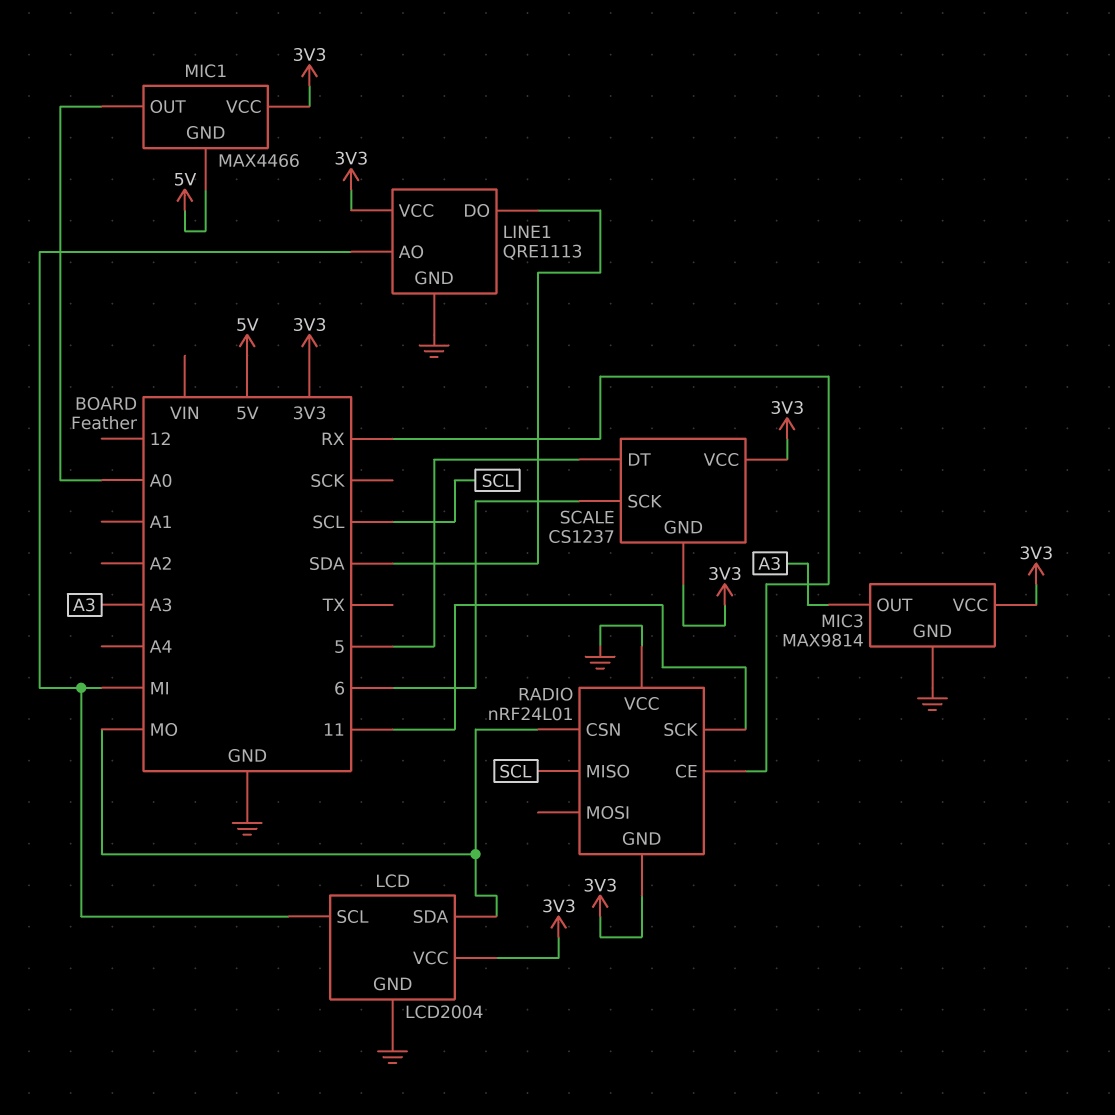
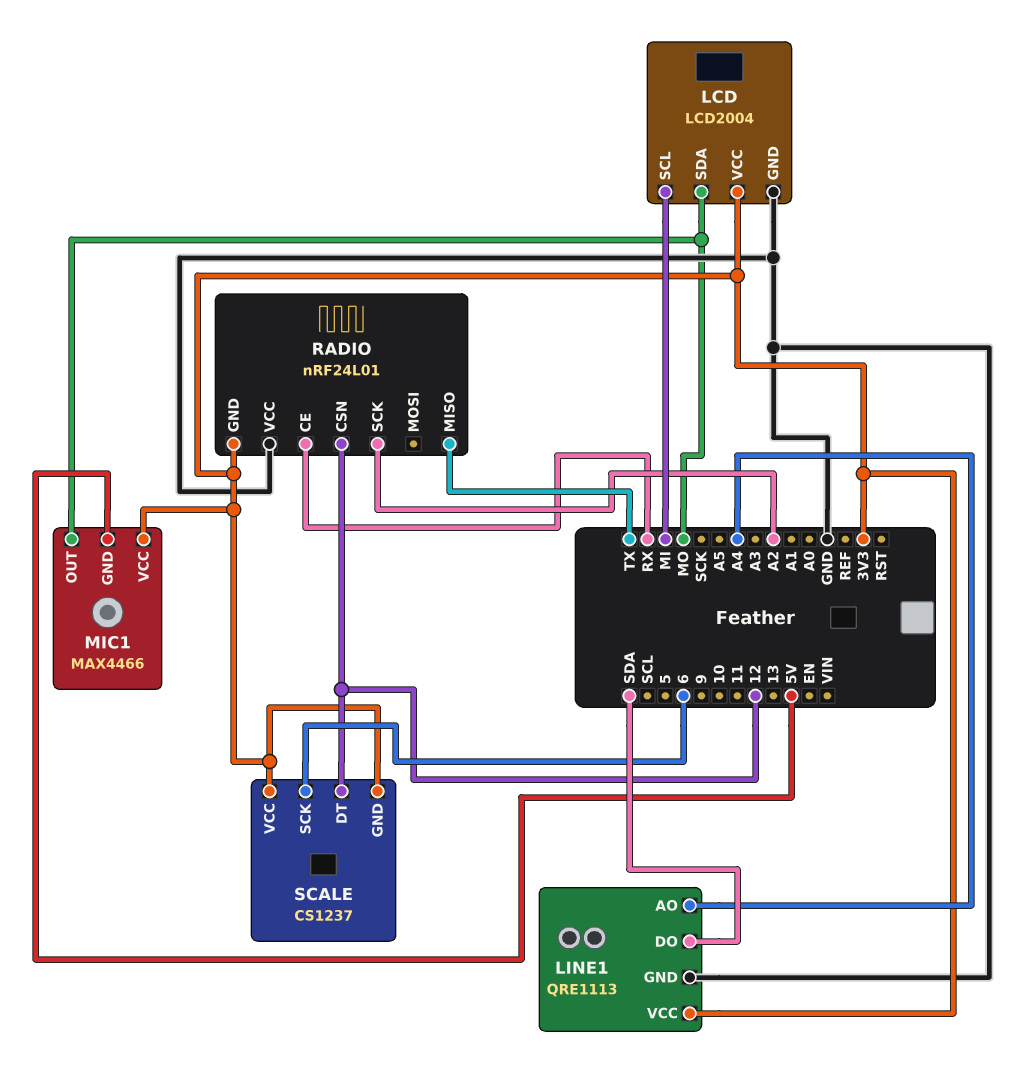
LINE1 pin AO: MI -> A4
MIC1 pin OUT: A0 -> MO
MIC3: MAX9814 -> none
MIC3 pin GND: GND -> none
MIC3 pin OUT: A3 -> none
MIC3 pin VCC: 3V3 -> none
RADIO pin CSN: MO -> 12
RADIO pin MISO: SCL -> TX
RADIO pin SCK: 11 -> A2
SCALE pin DT: 5 -> 12

